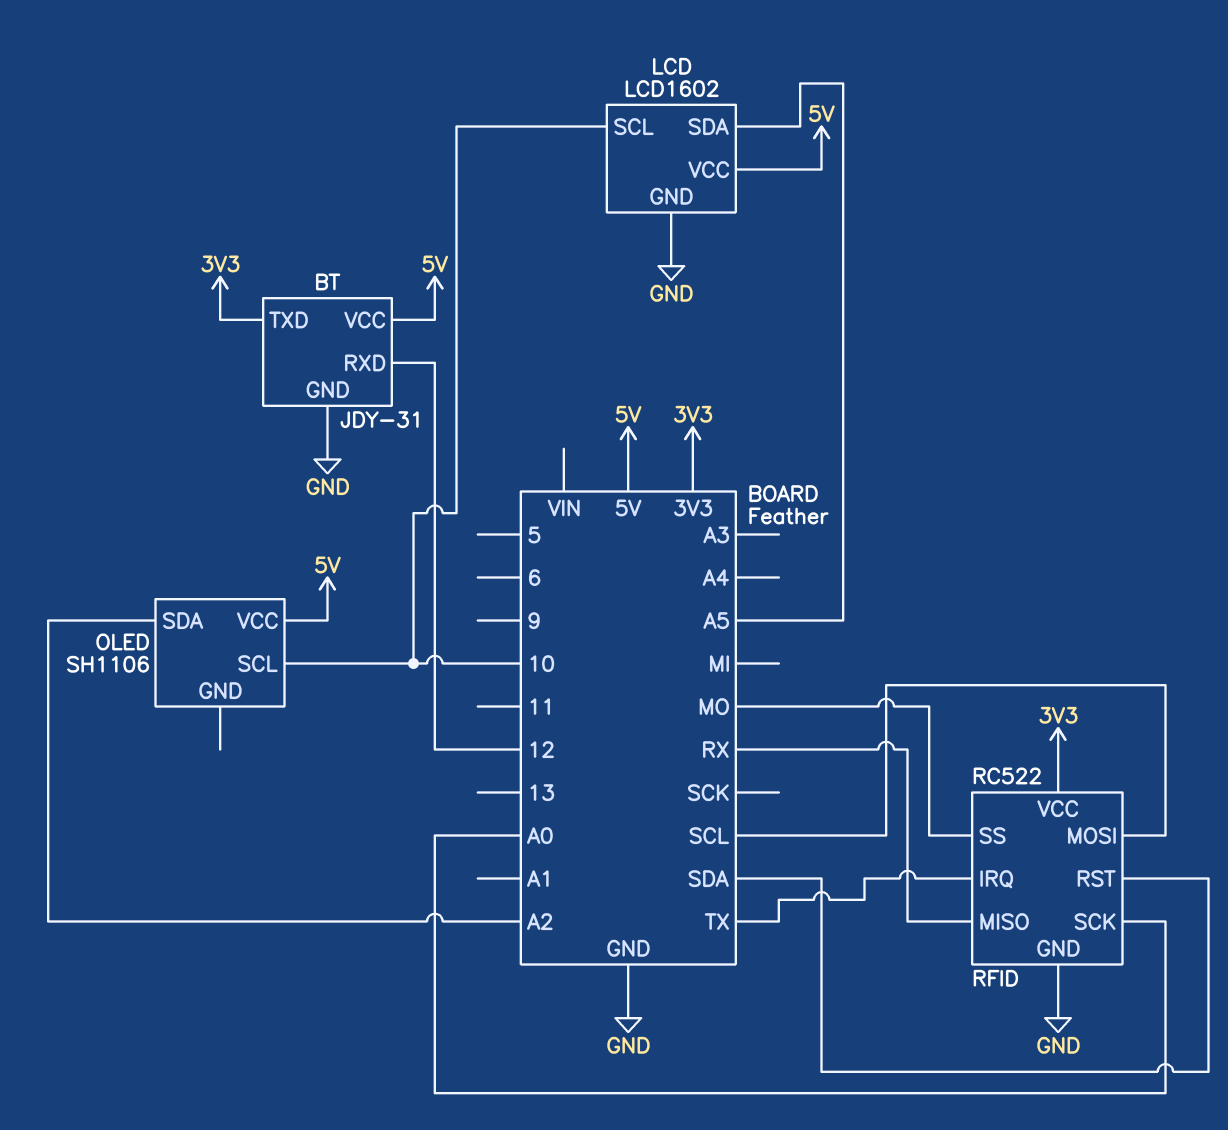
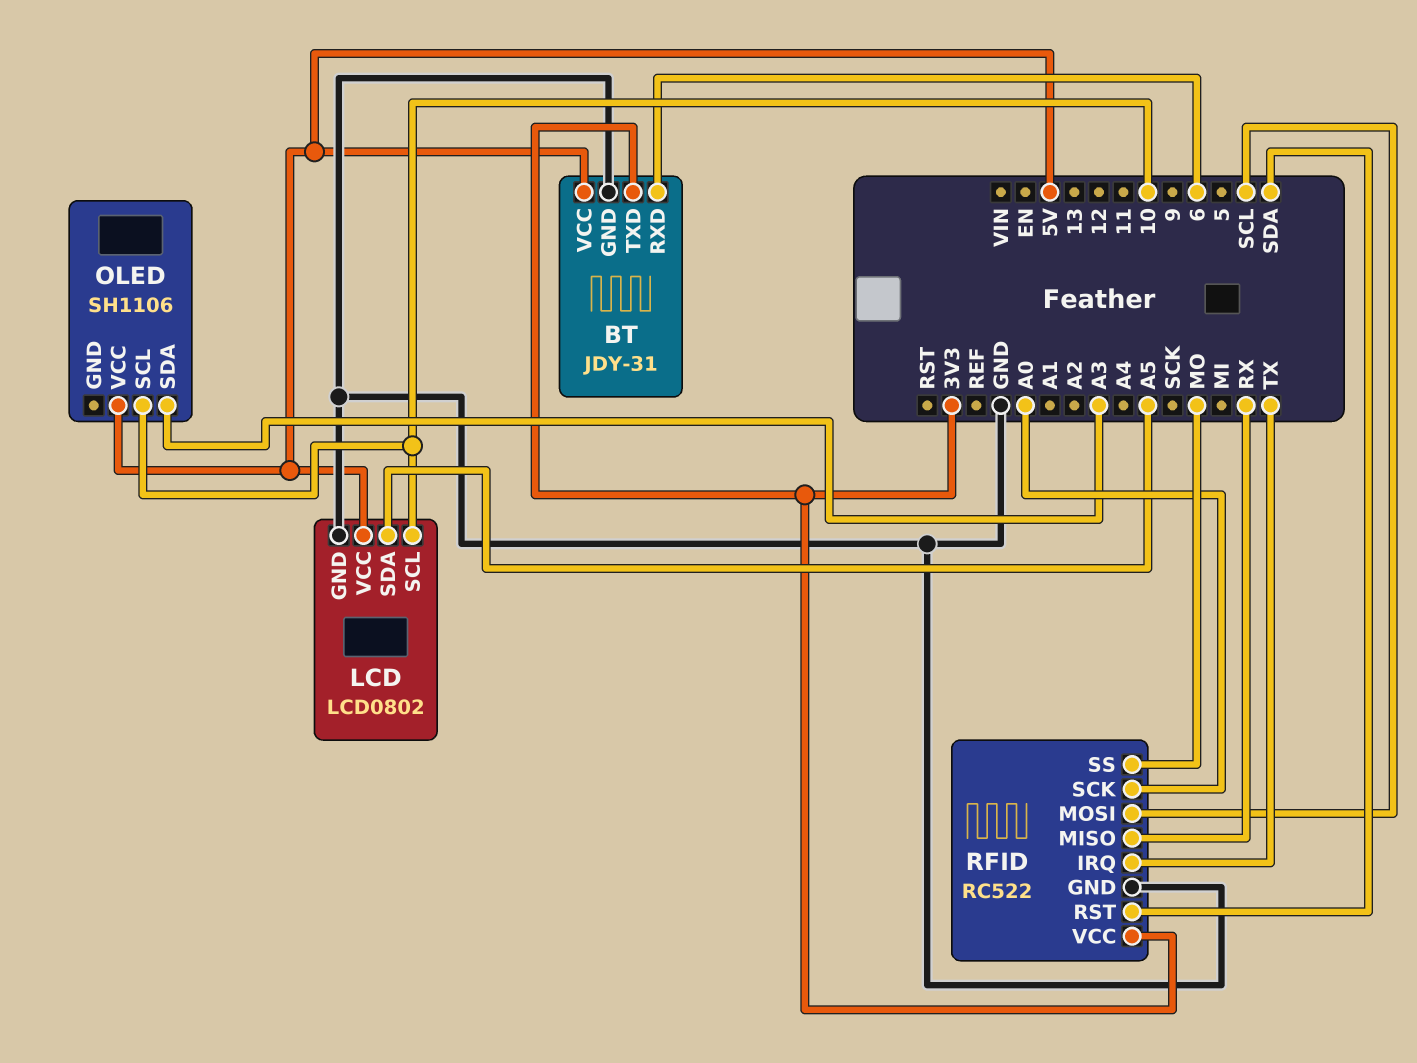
BT pin RXD: 12 -> 6
LCD: LCD1602 -> LCD0802
OLED pin SDA: A2 -> A3

